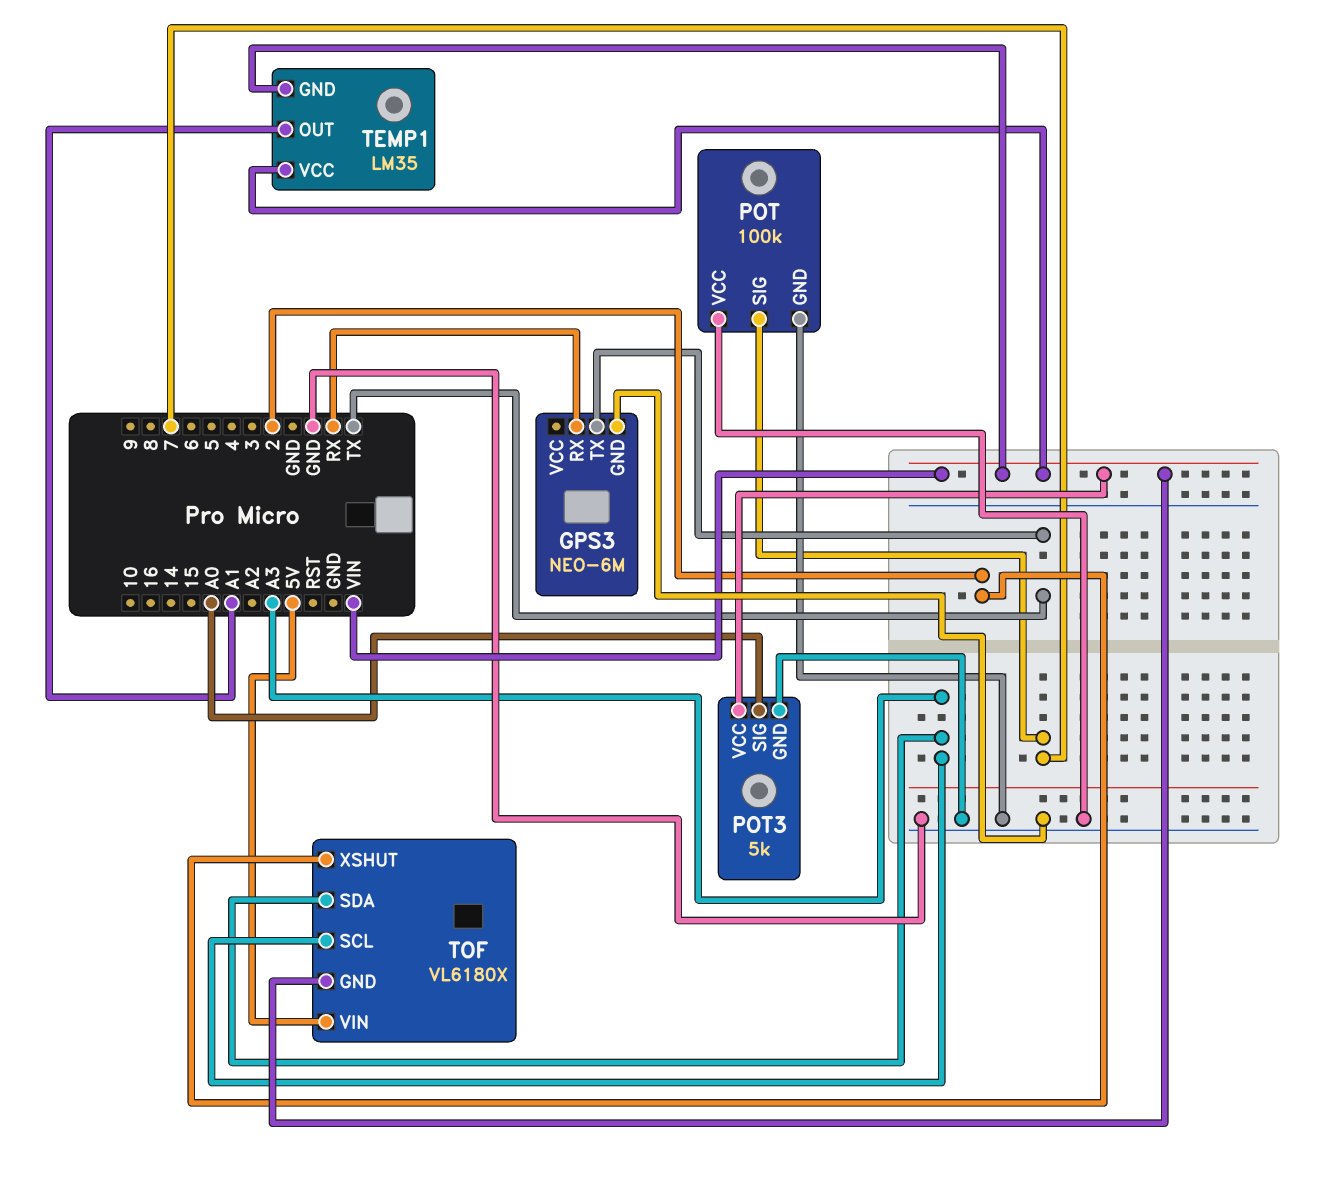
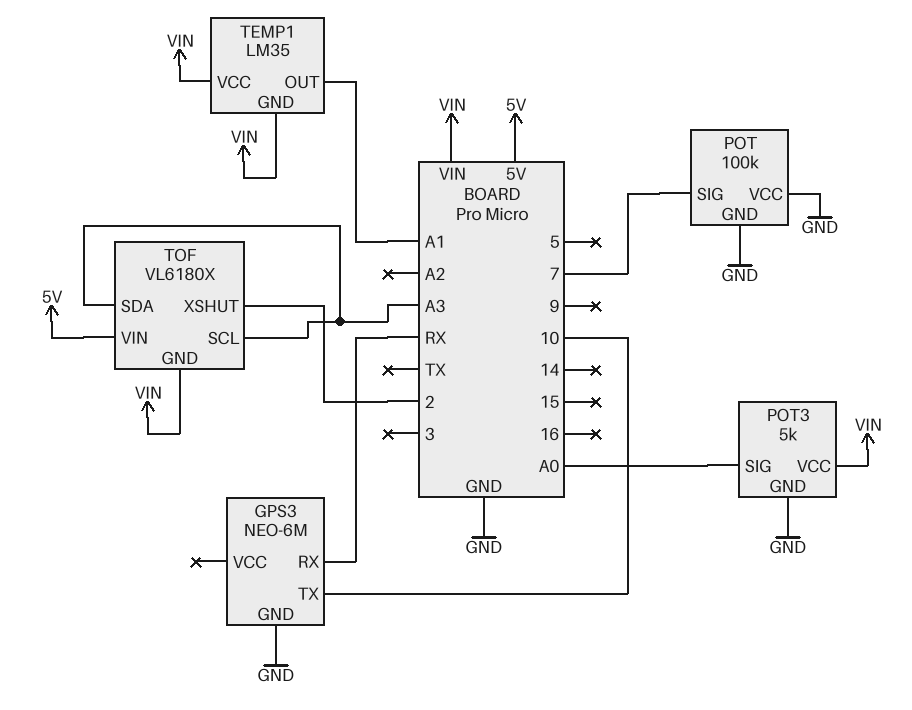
GPS3 pin TX: TX -> 10

